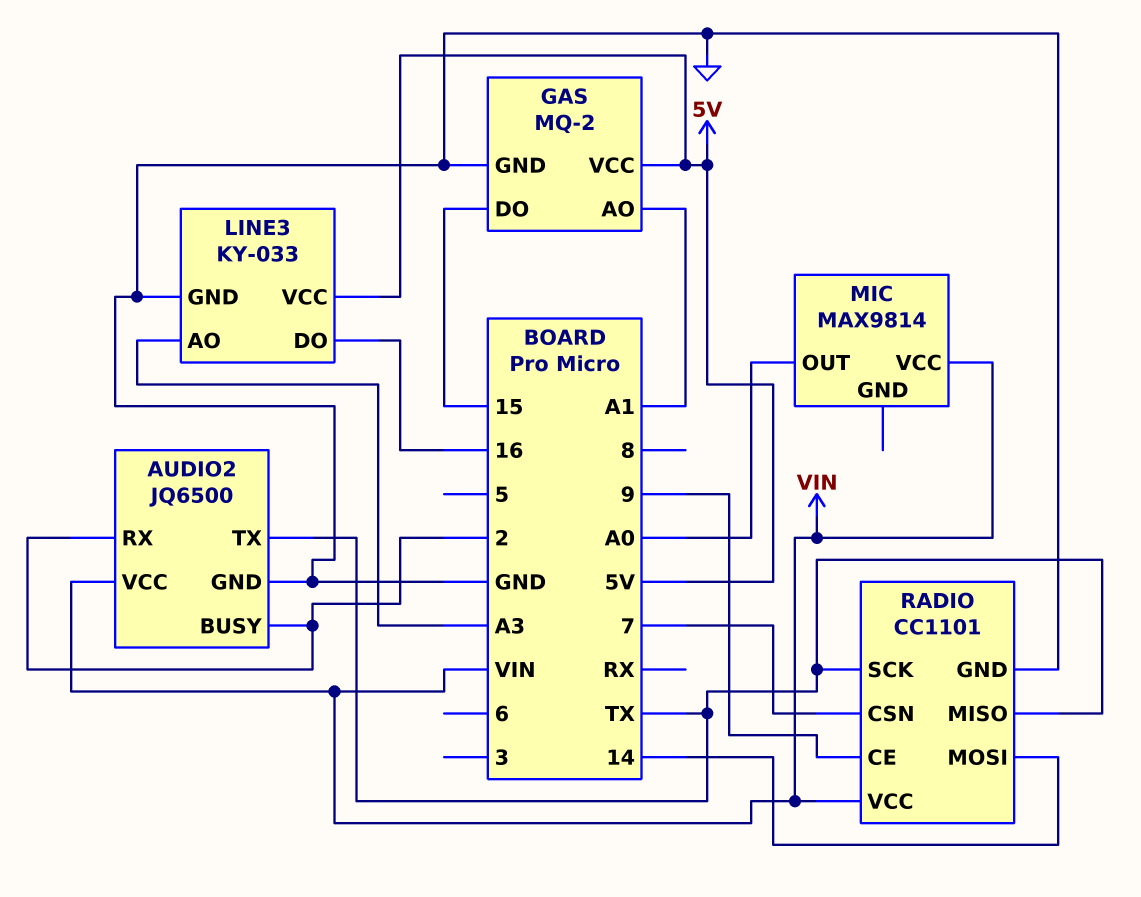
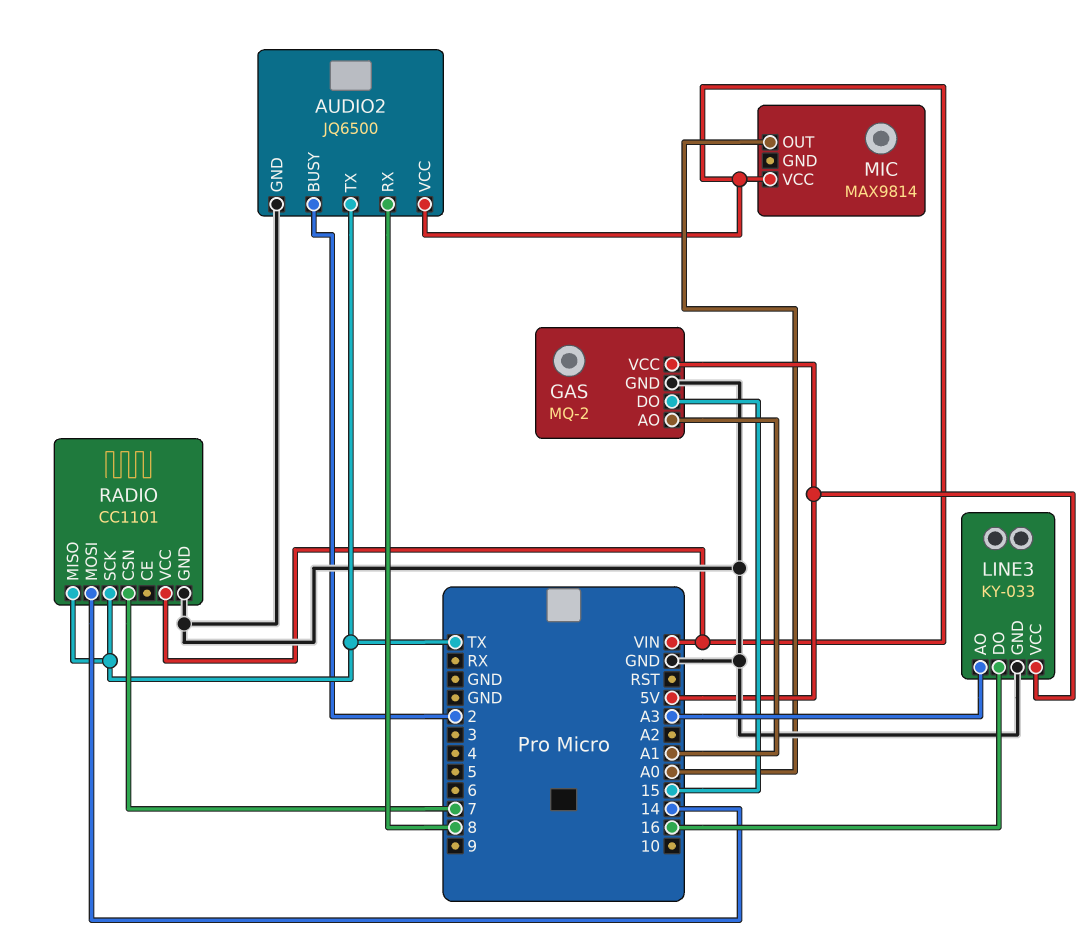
AUDIO2 pin RX: 2 -> 8
RADIO pin CE: 9 -> none

